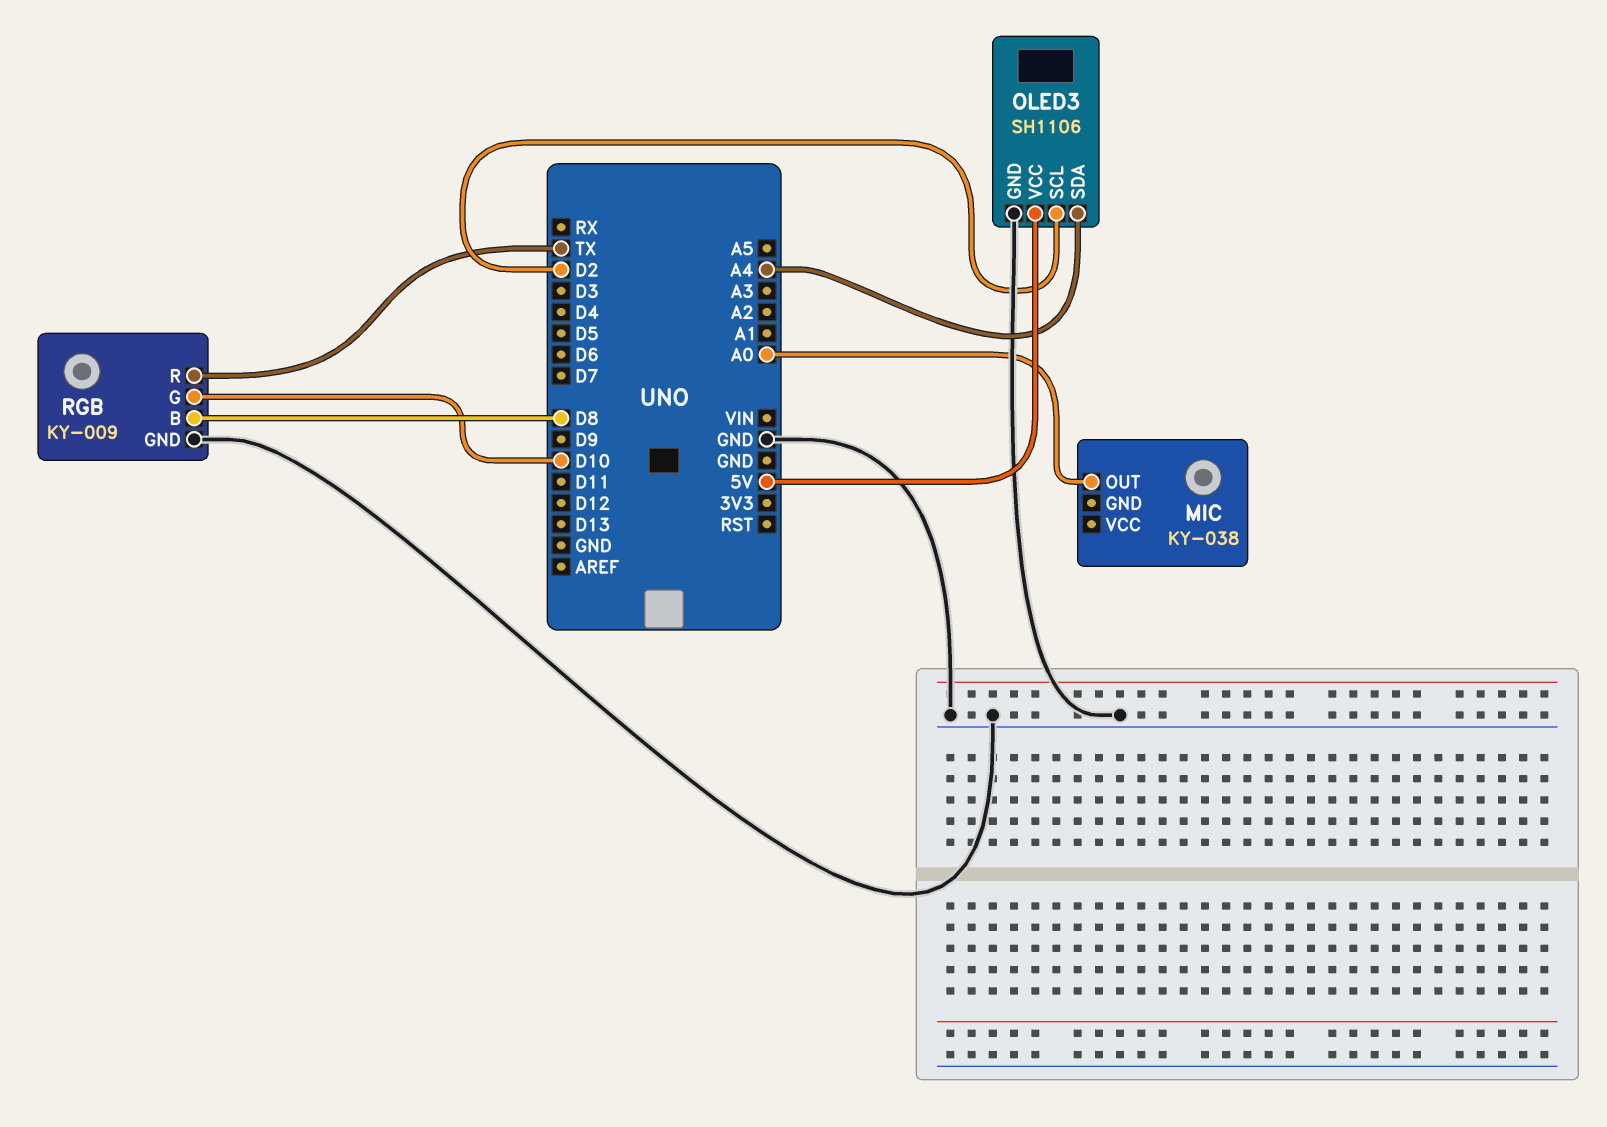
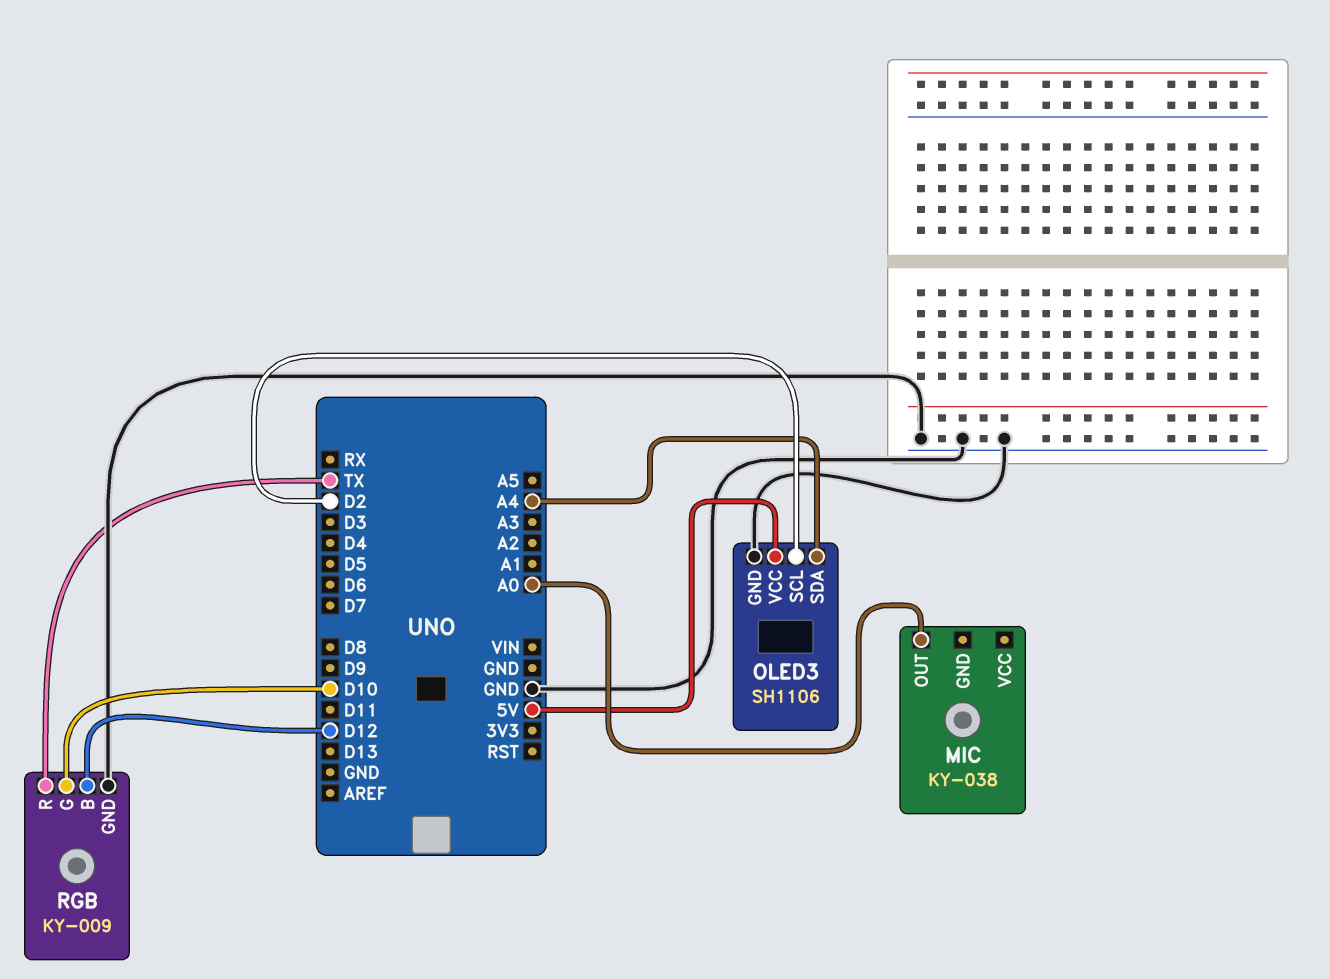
RGB pin B: D8 -> D12

